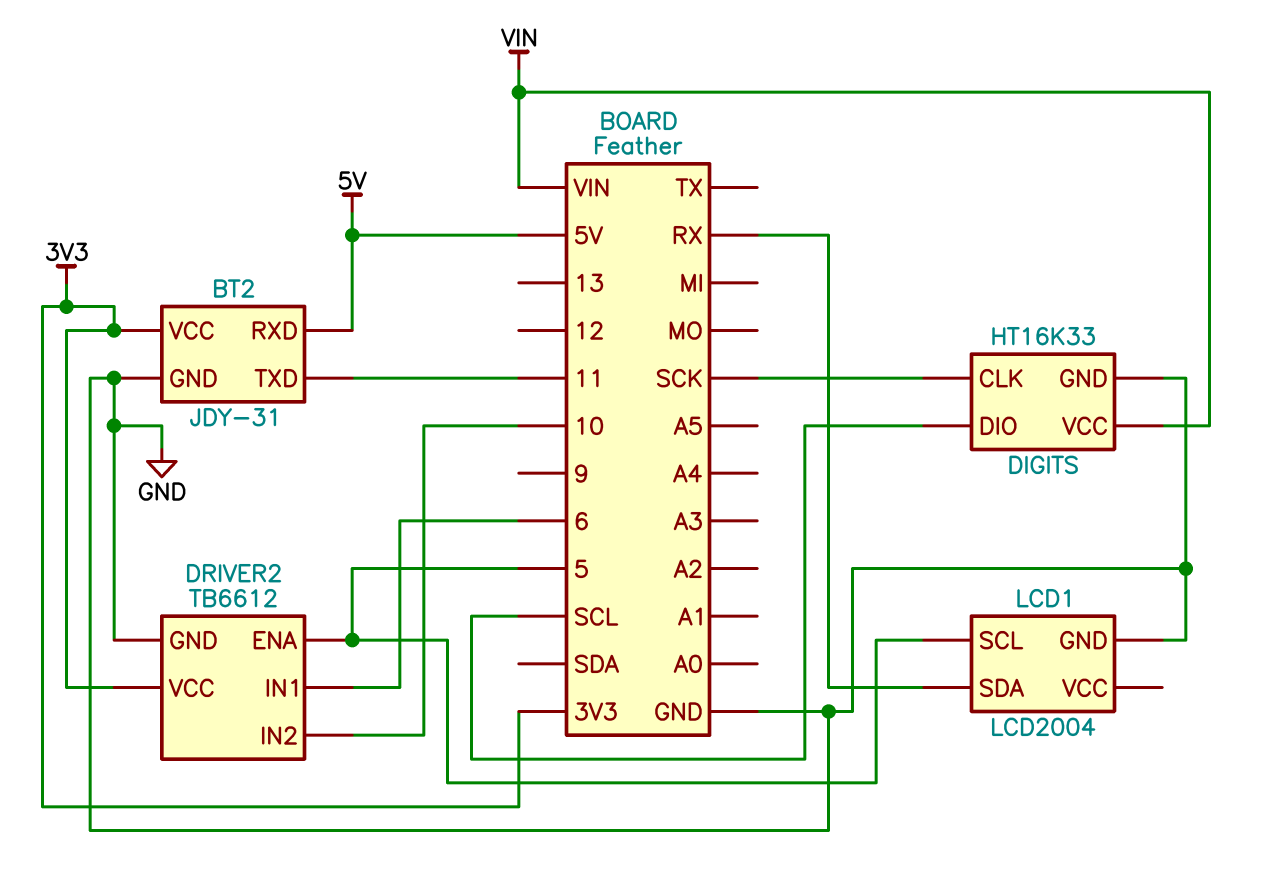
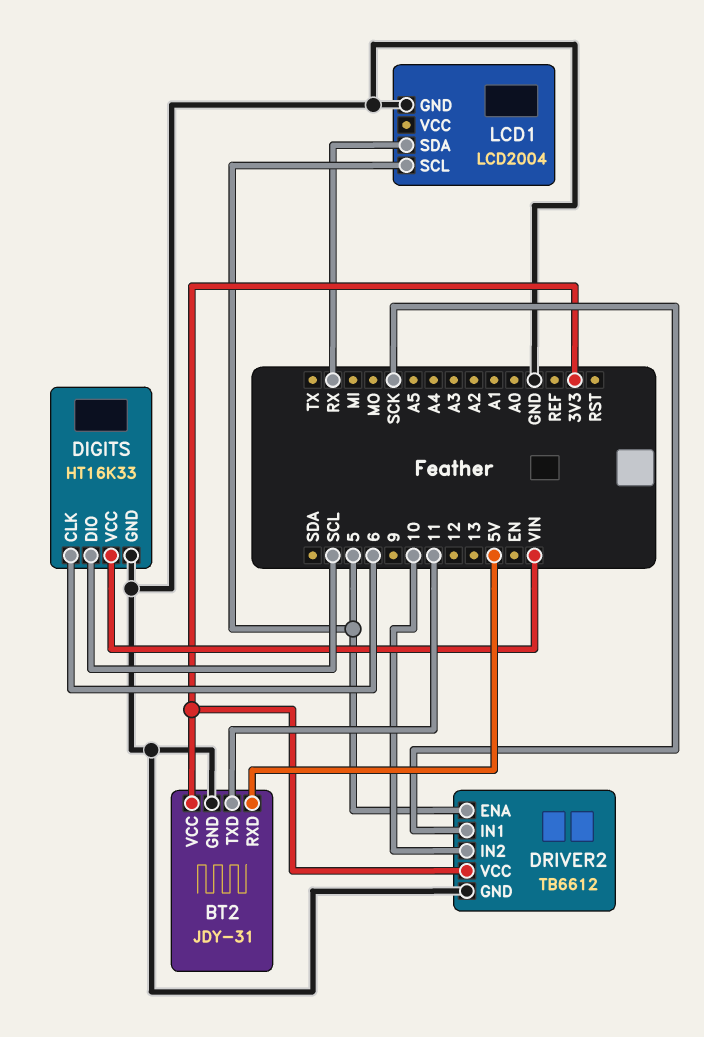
DIGITS pin CLK: SCK -> 6
DRIVER2 pin IN1: 6 -> SCK

